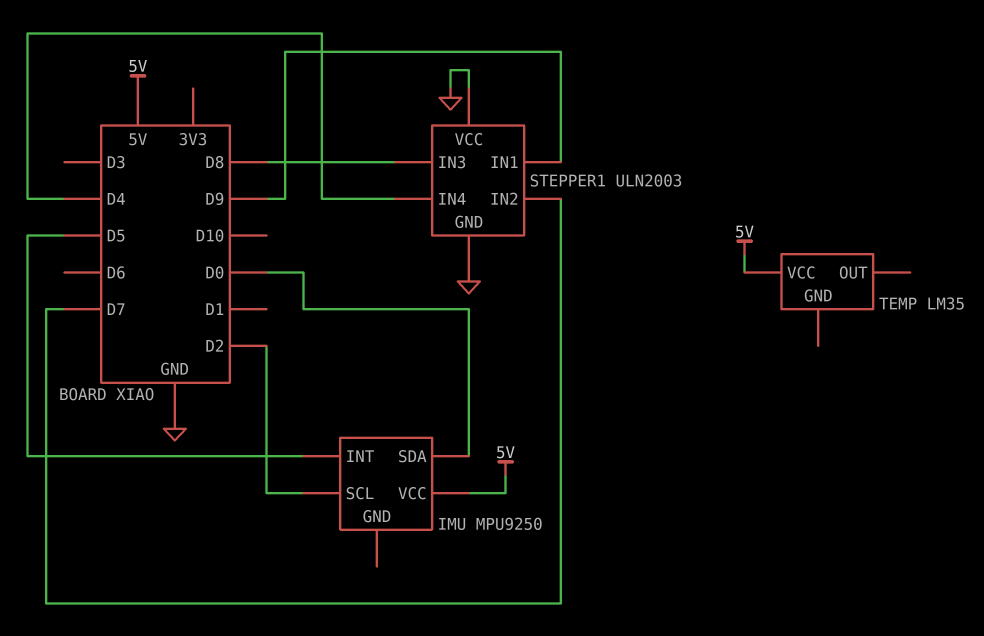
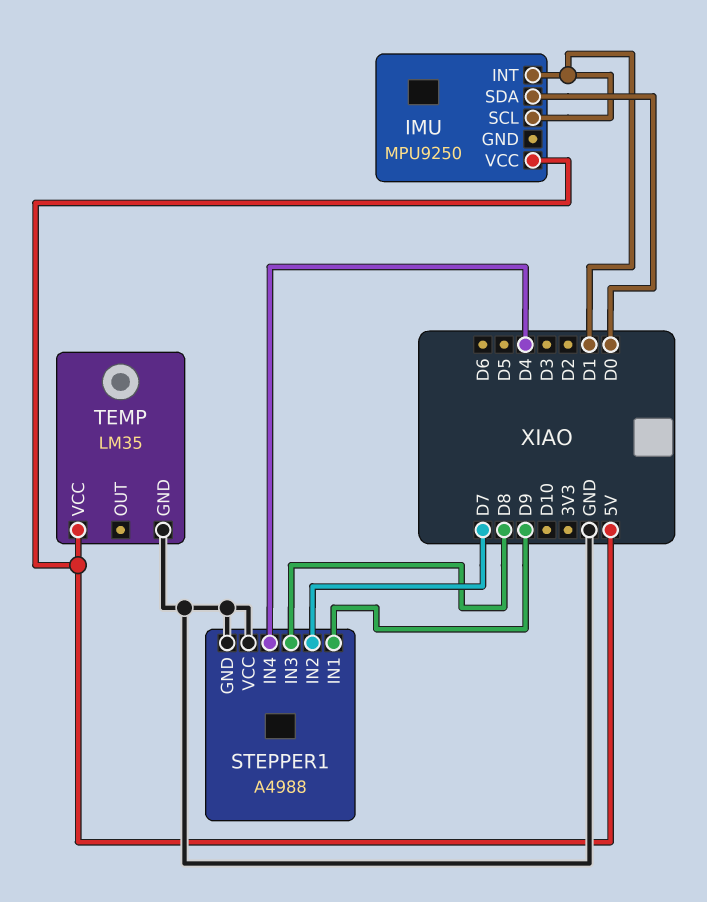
IMU pin INT: D5 -> D1
IMU pin SCL: D2 -> D1
STEPPER1: ULN2003 -> A4988
TEMP pin GND: none -> GND

